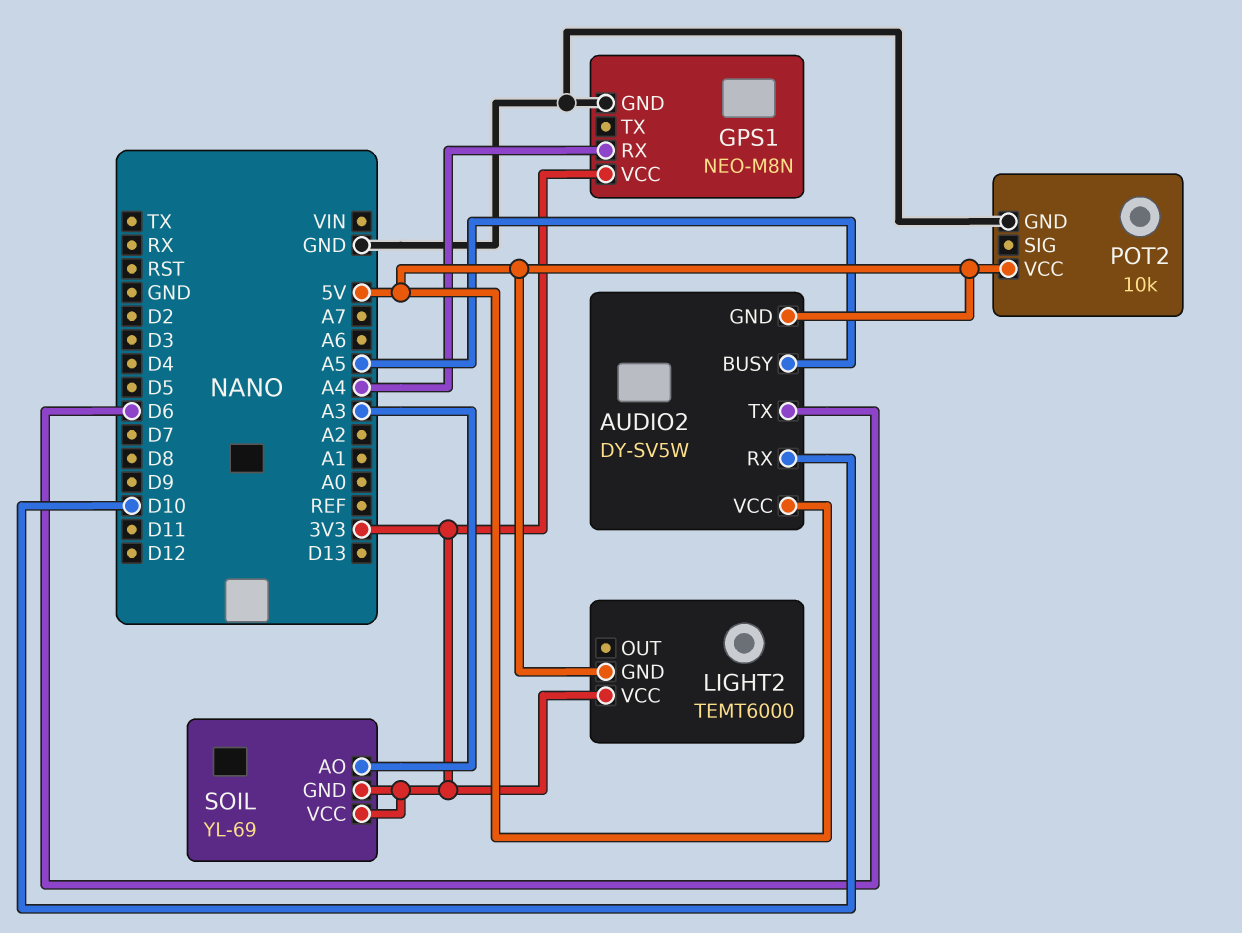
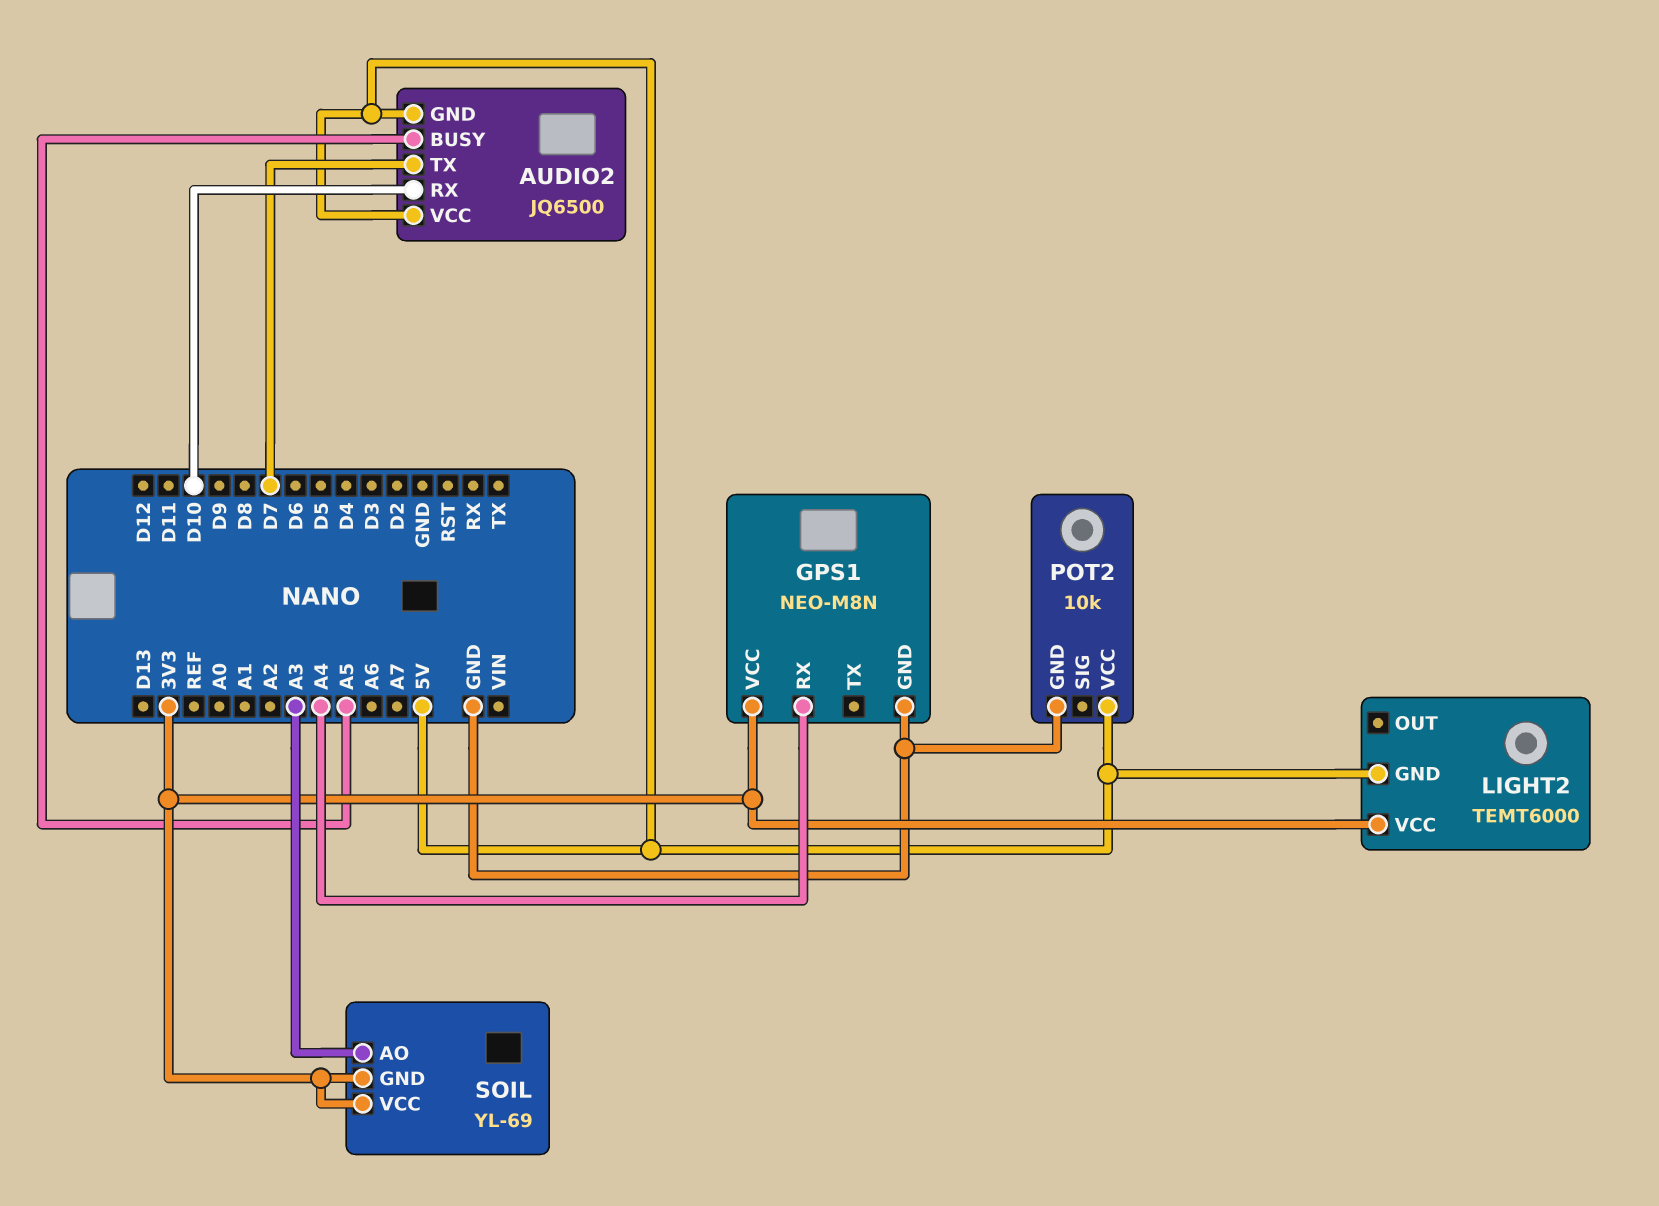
AUDIO2: DY-SV5W -> JQ6500
AUDIO2 pin TX: D6 -> D7

